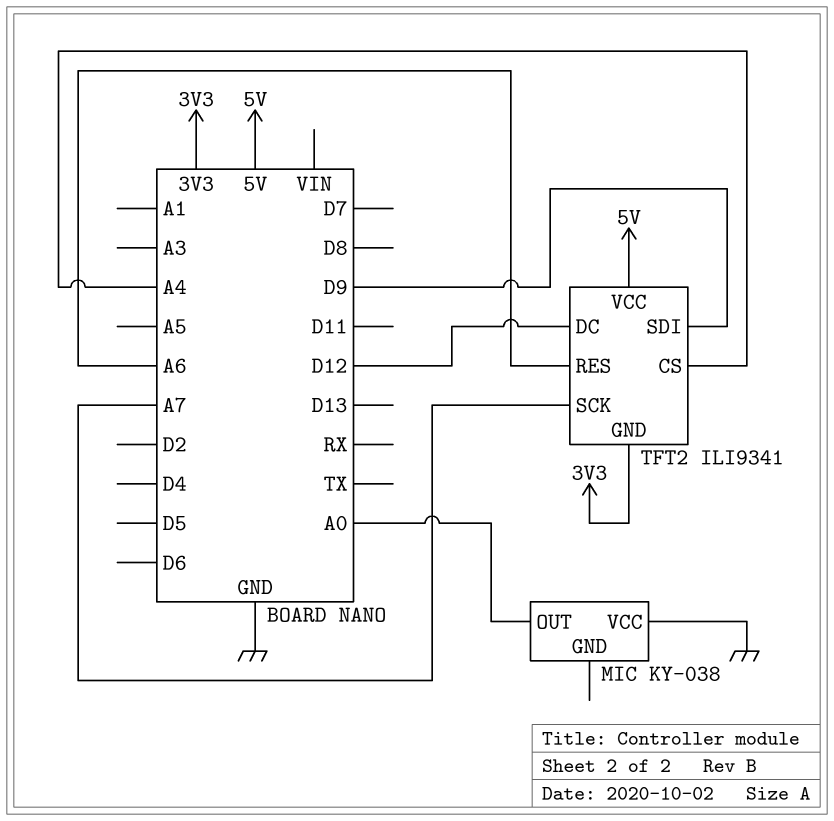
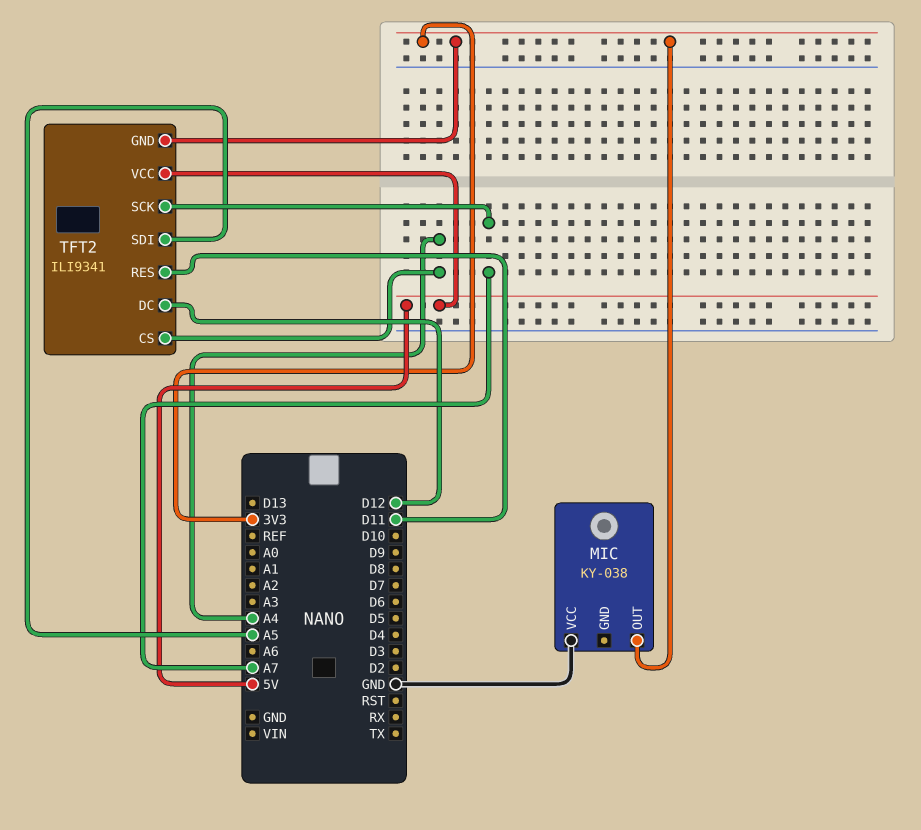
MIC pin OUT: A0 -> 3V3
TFT2 pin RES: A6 -> D11
TFT2 pin SDI: D9 -> A5

